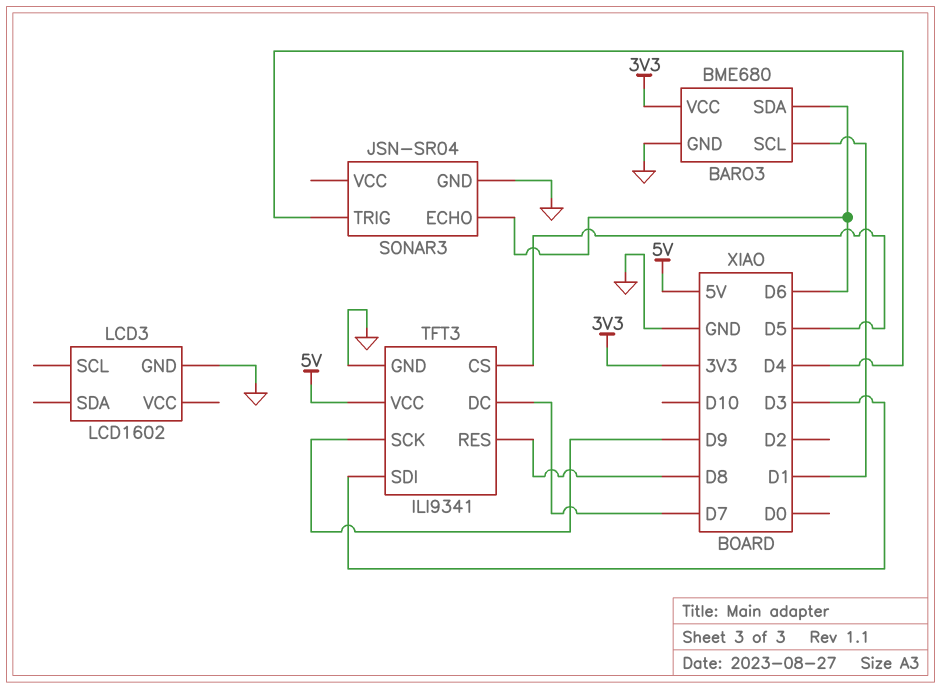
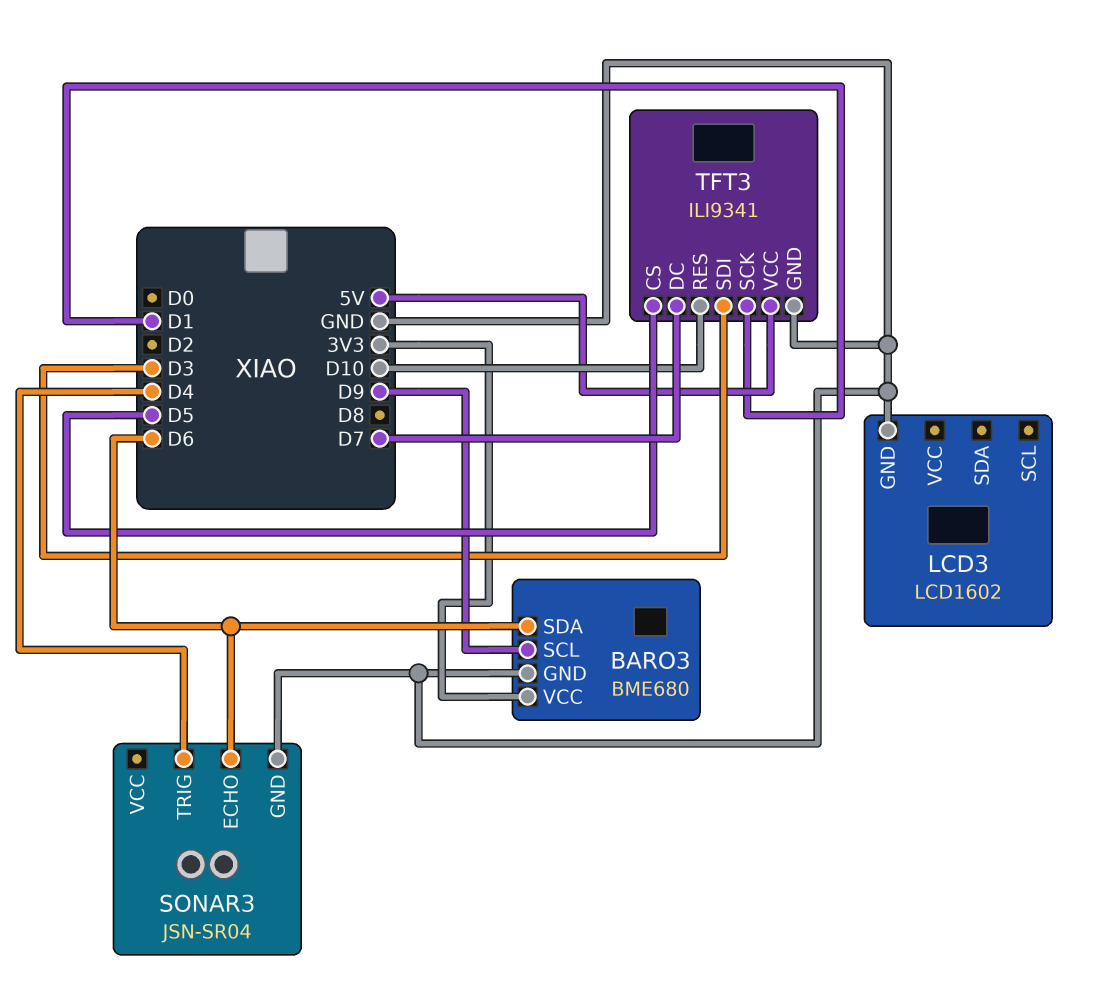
BARO3 pin SCL: D1 -> D9
TFT3 pin RES: D8 -> D10
TFT3 pin SCK: D9 -> D1

